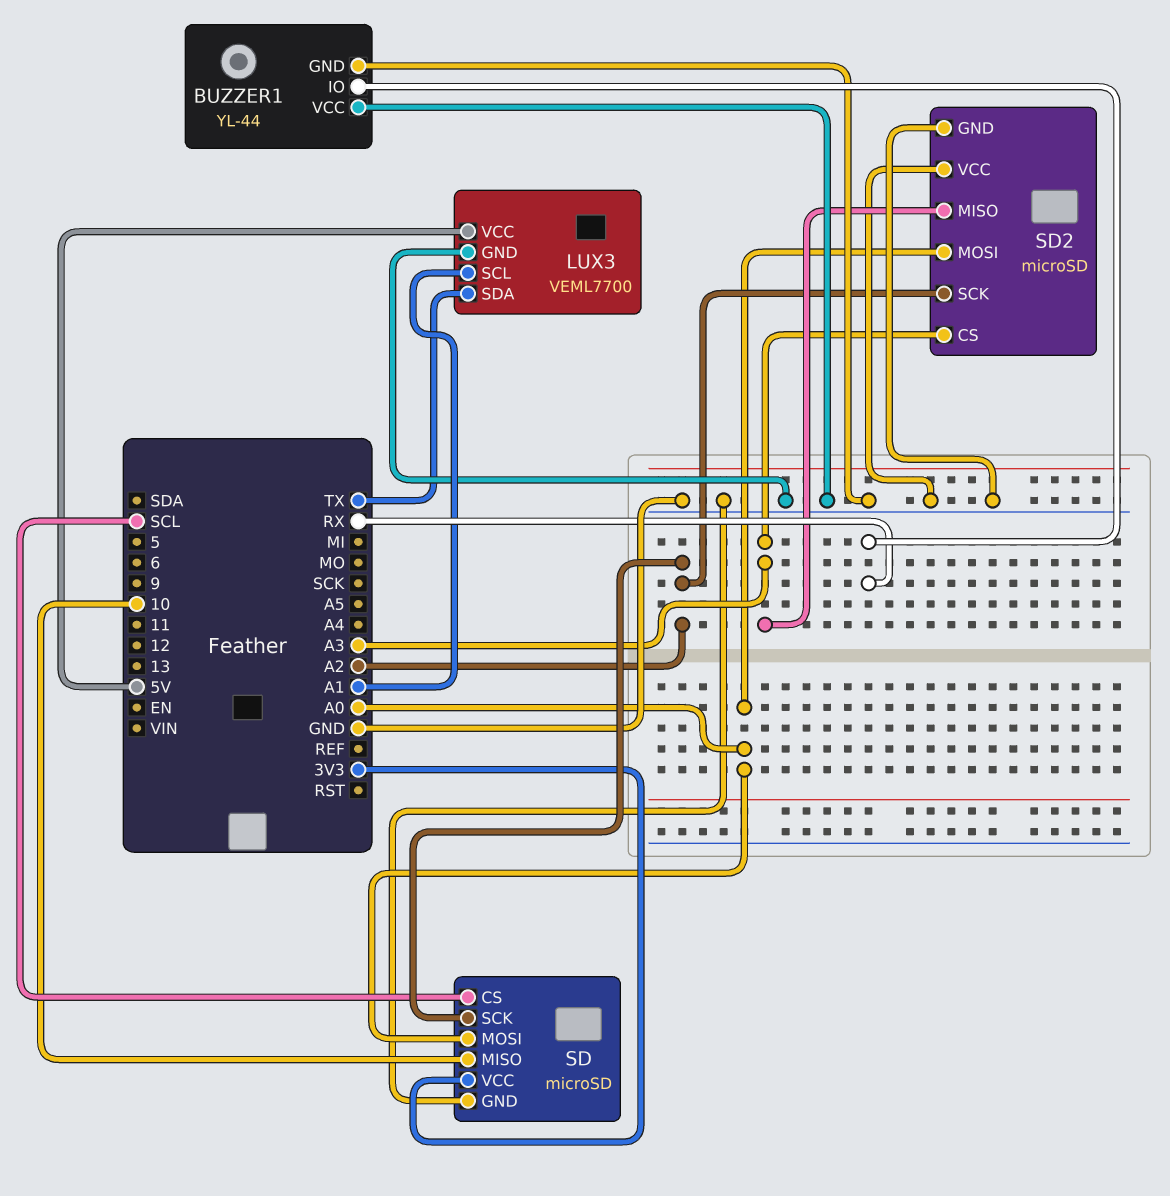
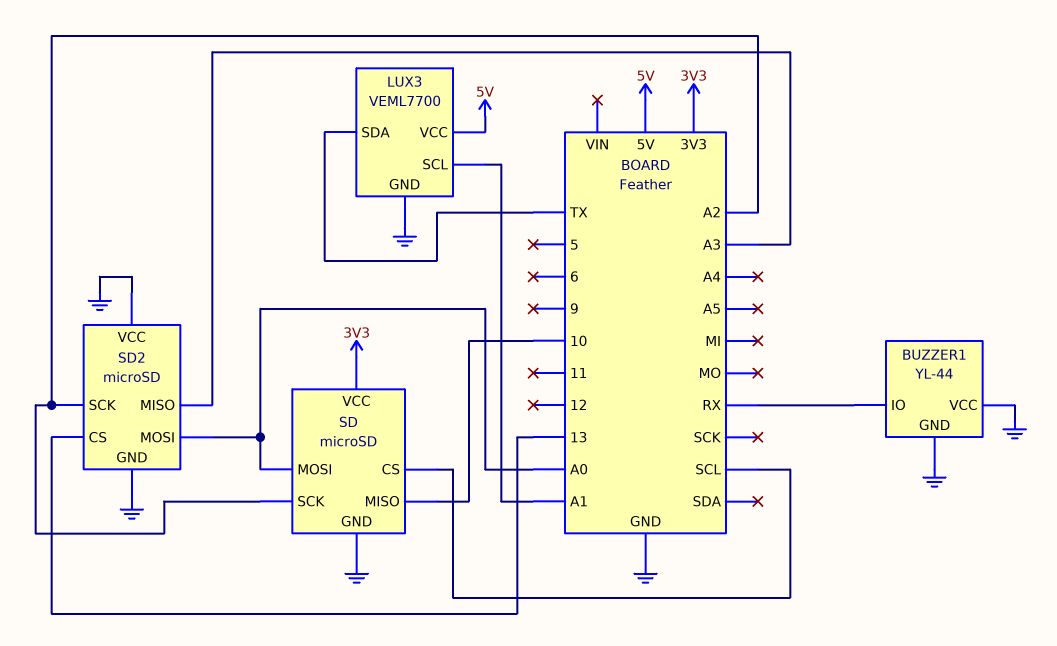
SD2 pin CS: A3 -> 13

